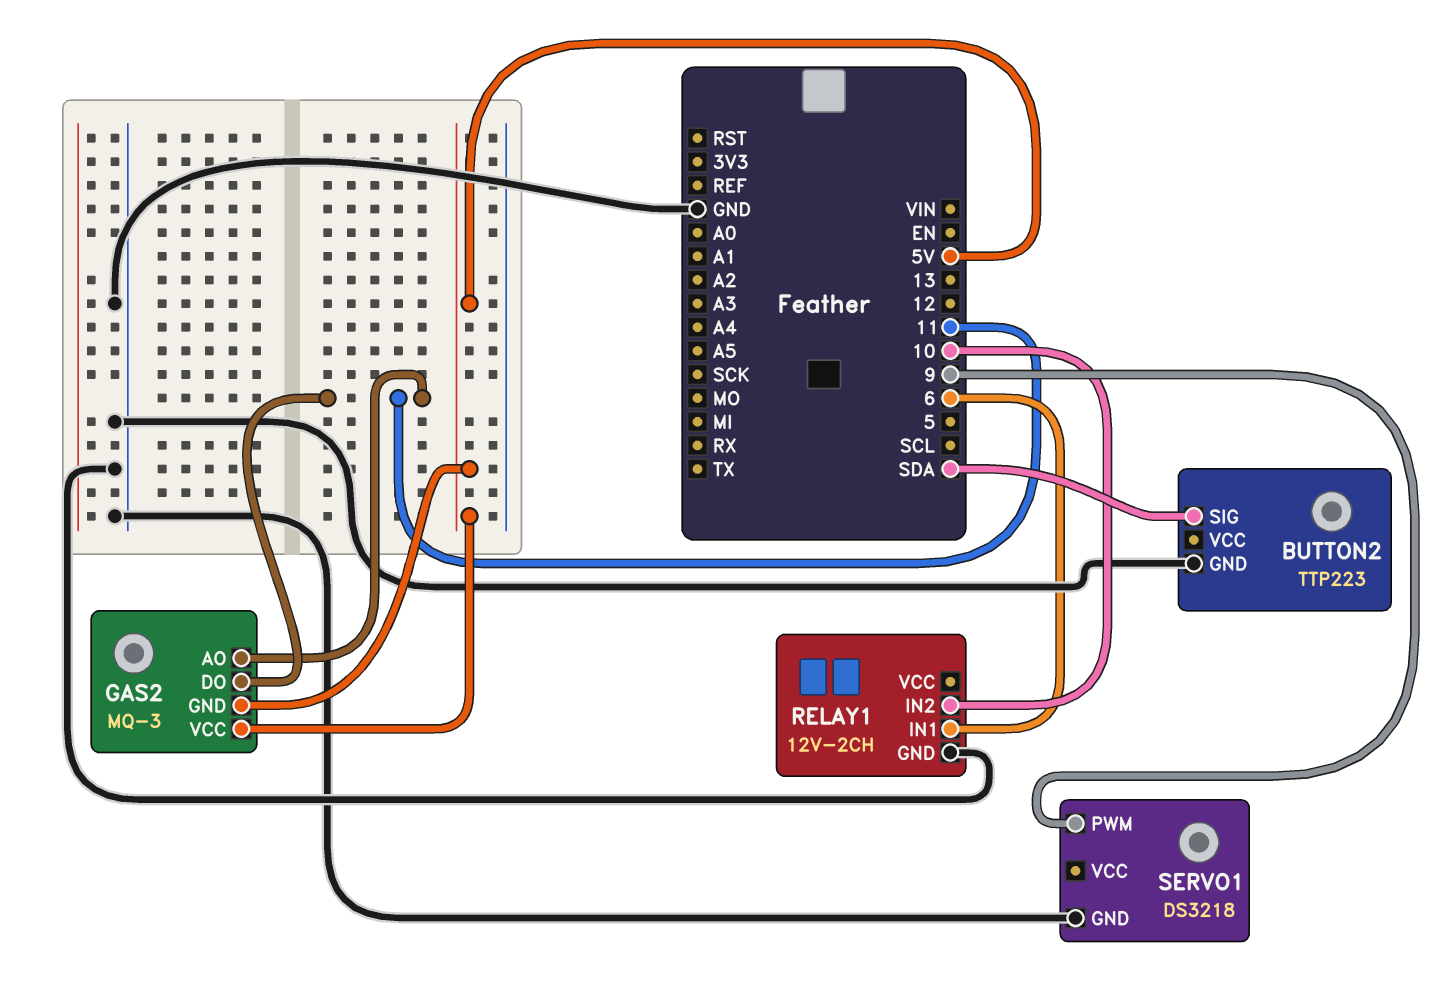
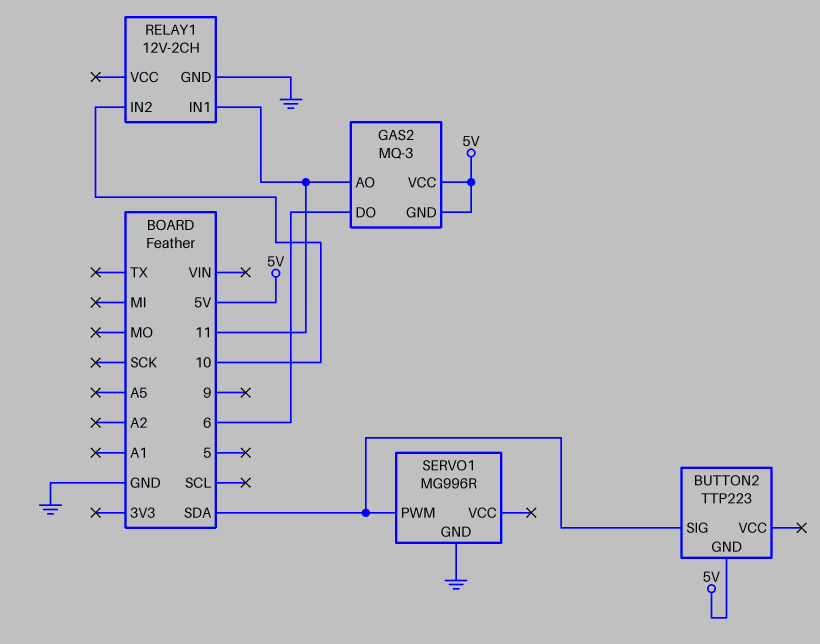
BUTTON2 pin GND: GND -> 5V
GAS2 pin DO: 11 -> 6
RELAY1 pin IN1: 6 -> 11
SERVO1: DS3218 -> MG996R
SERVO1 pin PWM: 9 -> SDA

